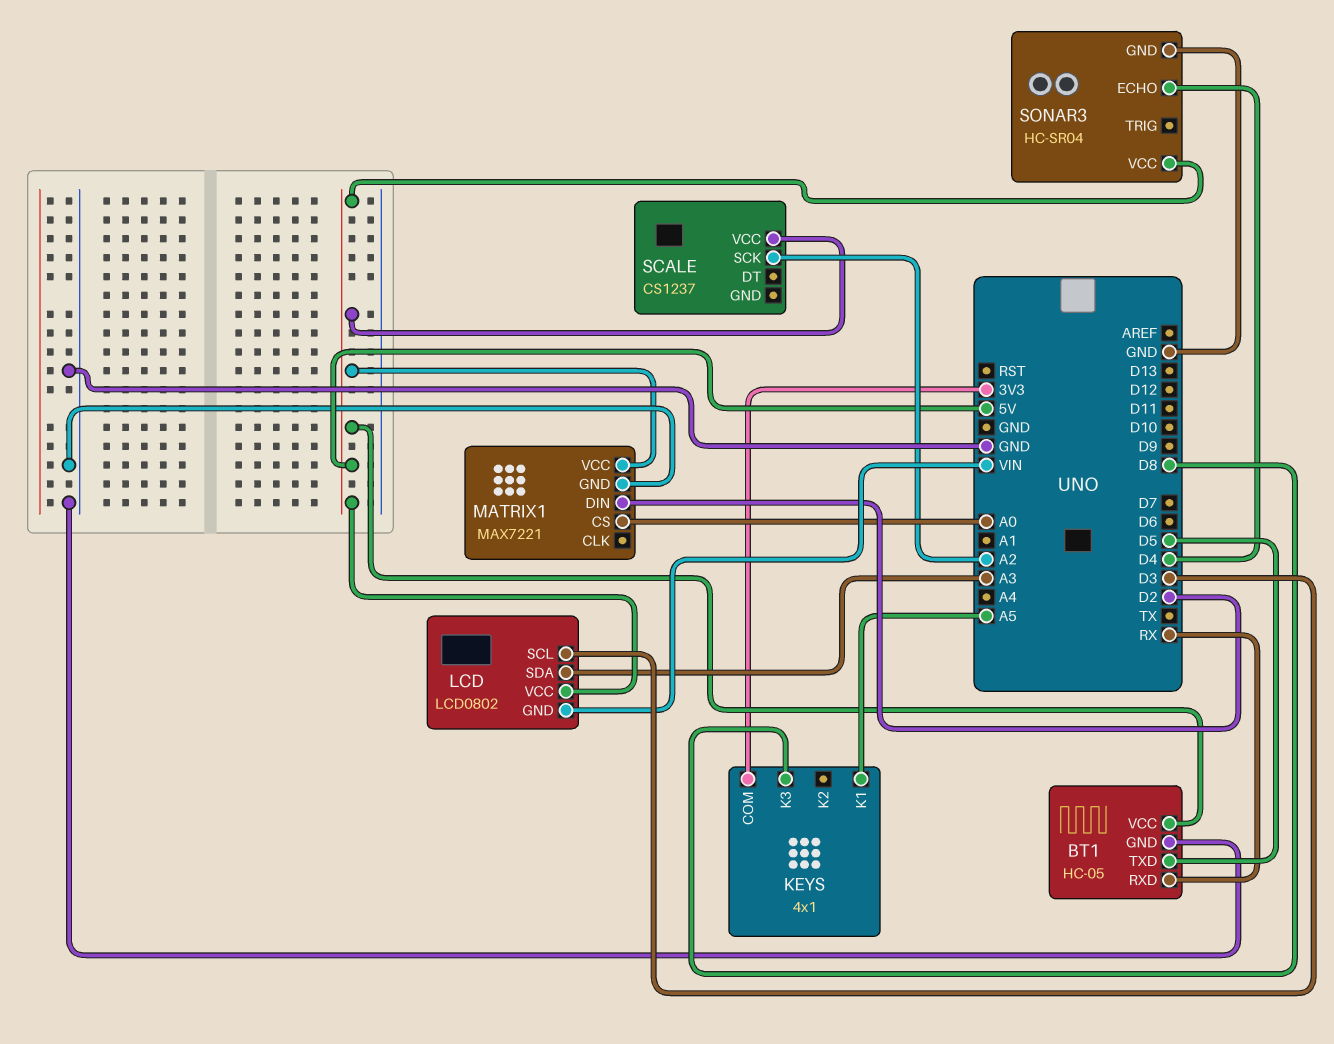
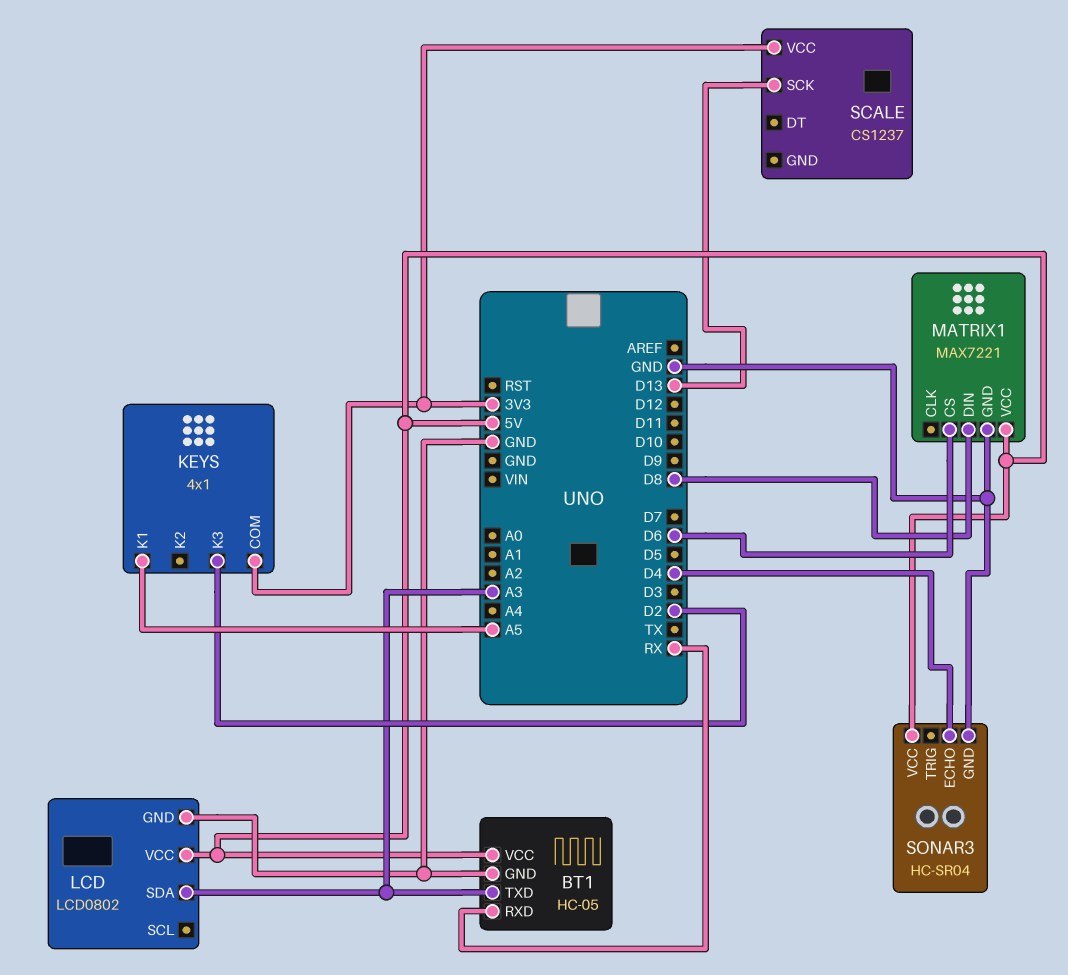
BT1 pin TXD: D5 -> A3
KEYS pin K3: D8 -> D2
LCD pin GND: VIN -> GND
LCD pin SCL: D3 -> none
MATRIX1 pin CS: A0 -> D6
MATRIX1 pin DIN: D2 -> D8
SCALE pin SCK: A2 -> D13
SCALE pin VCC: 5V -> 3V3

